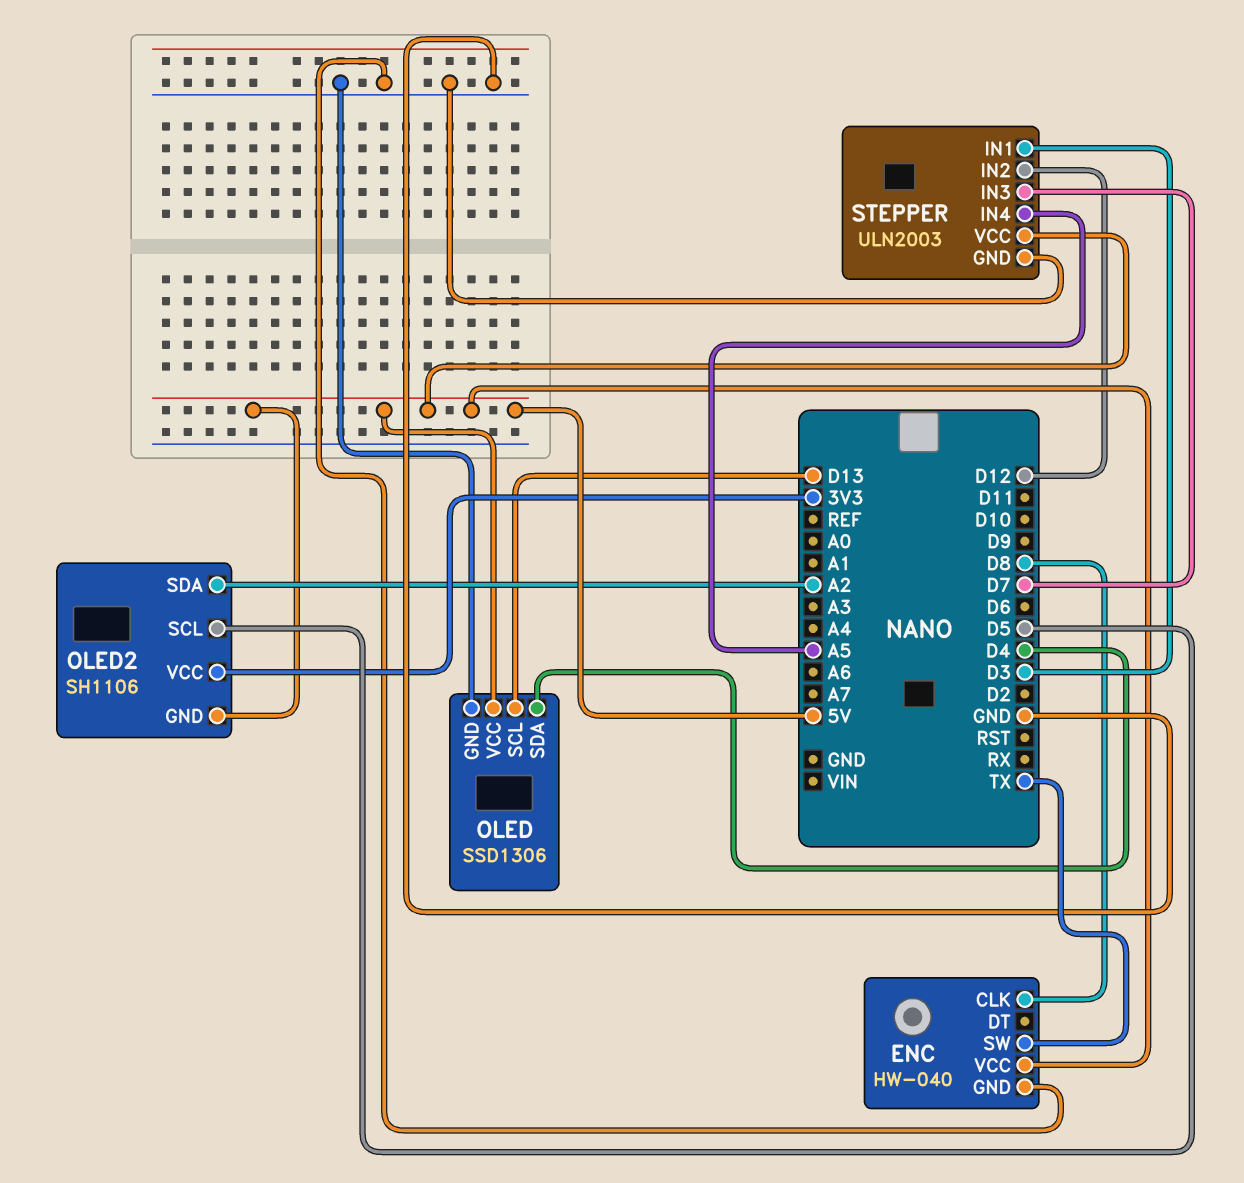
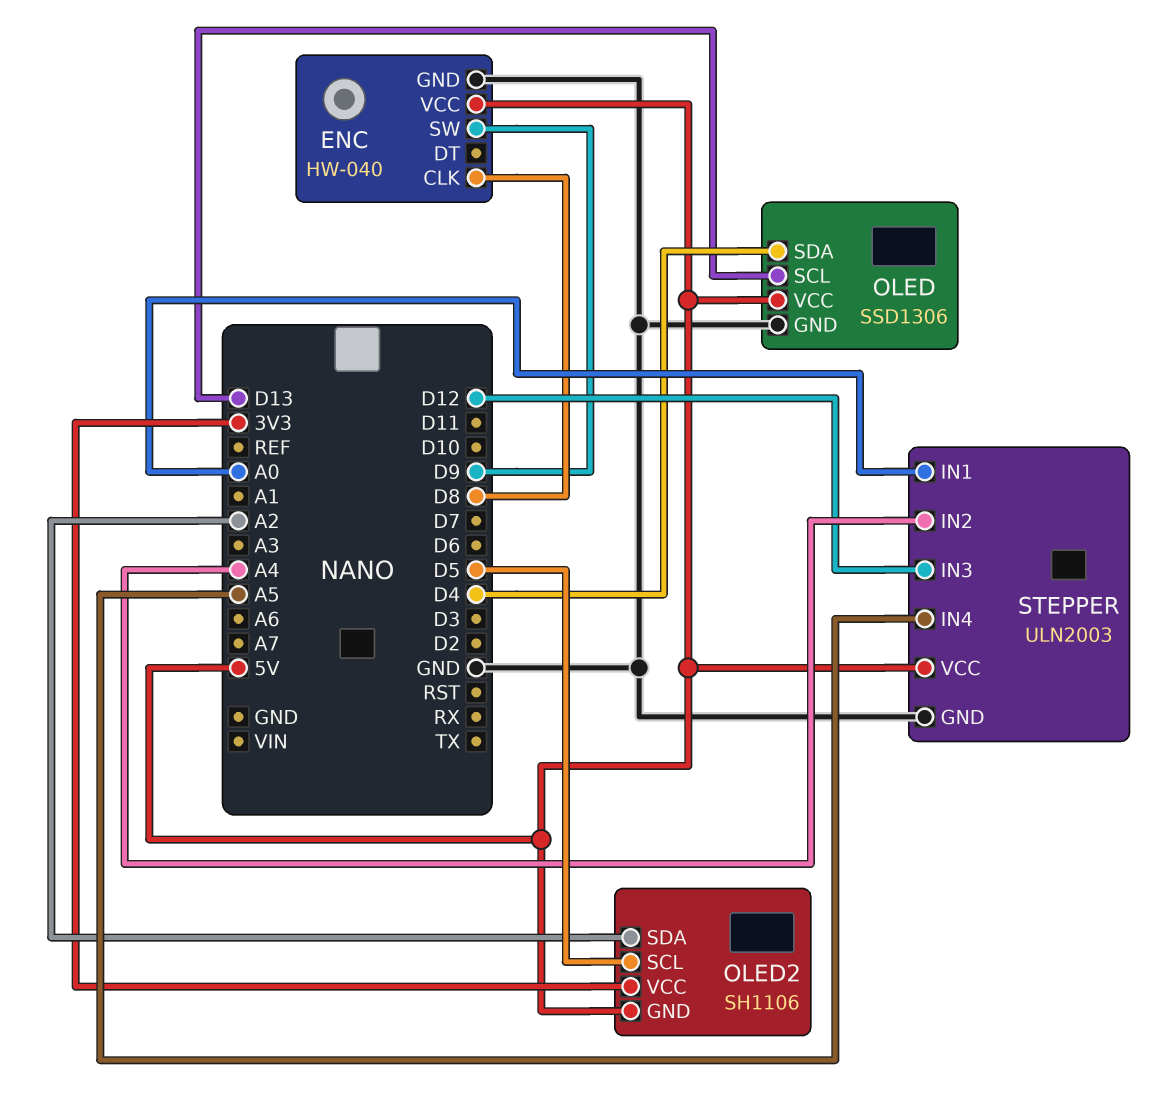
ENC pin SW: TX -> D9
STEPPER pin IN1: D3 -> A0
STEPPER pin IN2: D12 -> A4
STEPPER pin IN3: D7 -> D12

